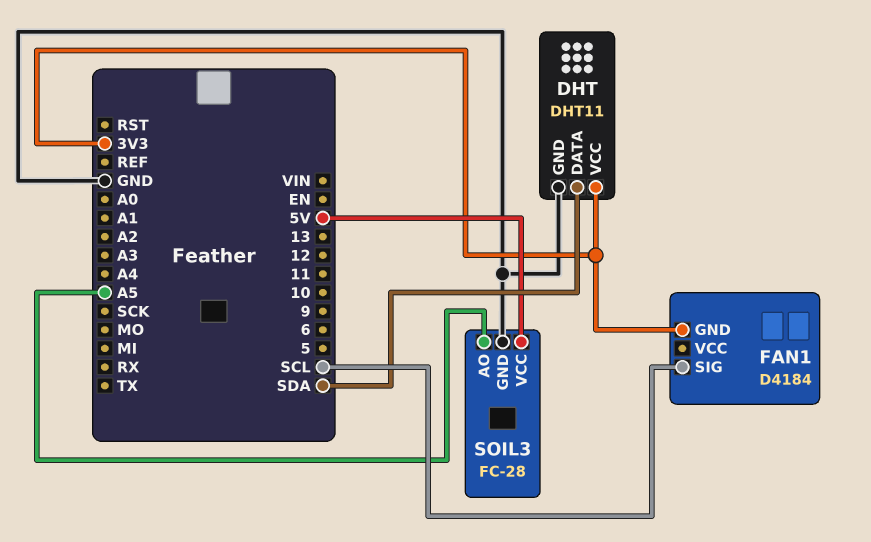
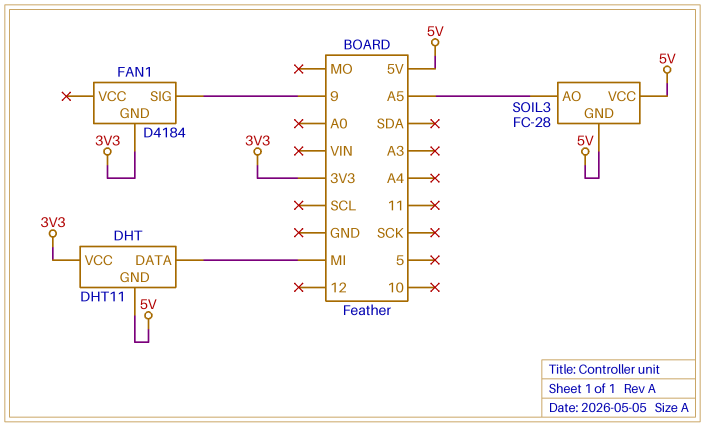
DHT pin DATA: SDA -> MI
DHT pin GND: GND -> 5V
FAN1 pin SIG: SCL -> 9
SOIL3 pin GND: GND -> 5V

